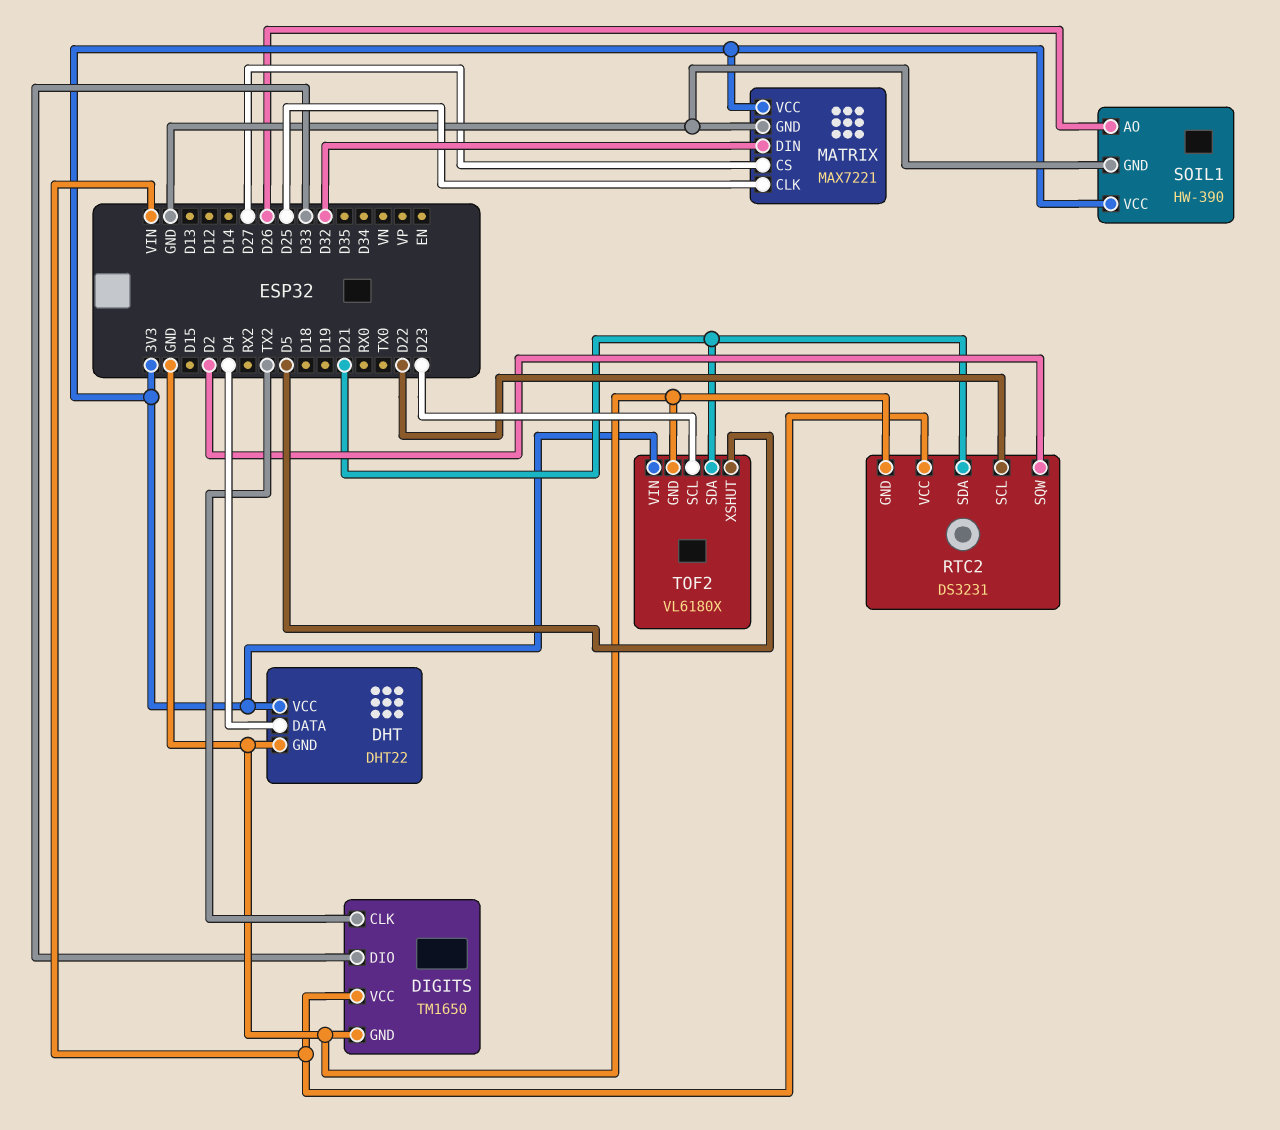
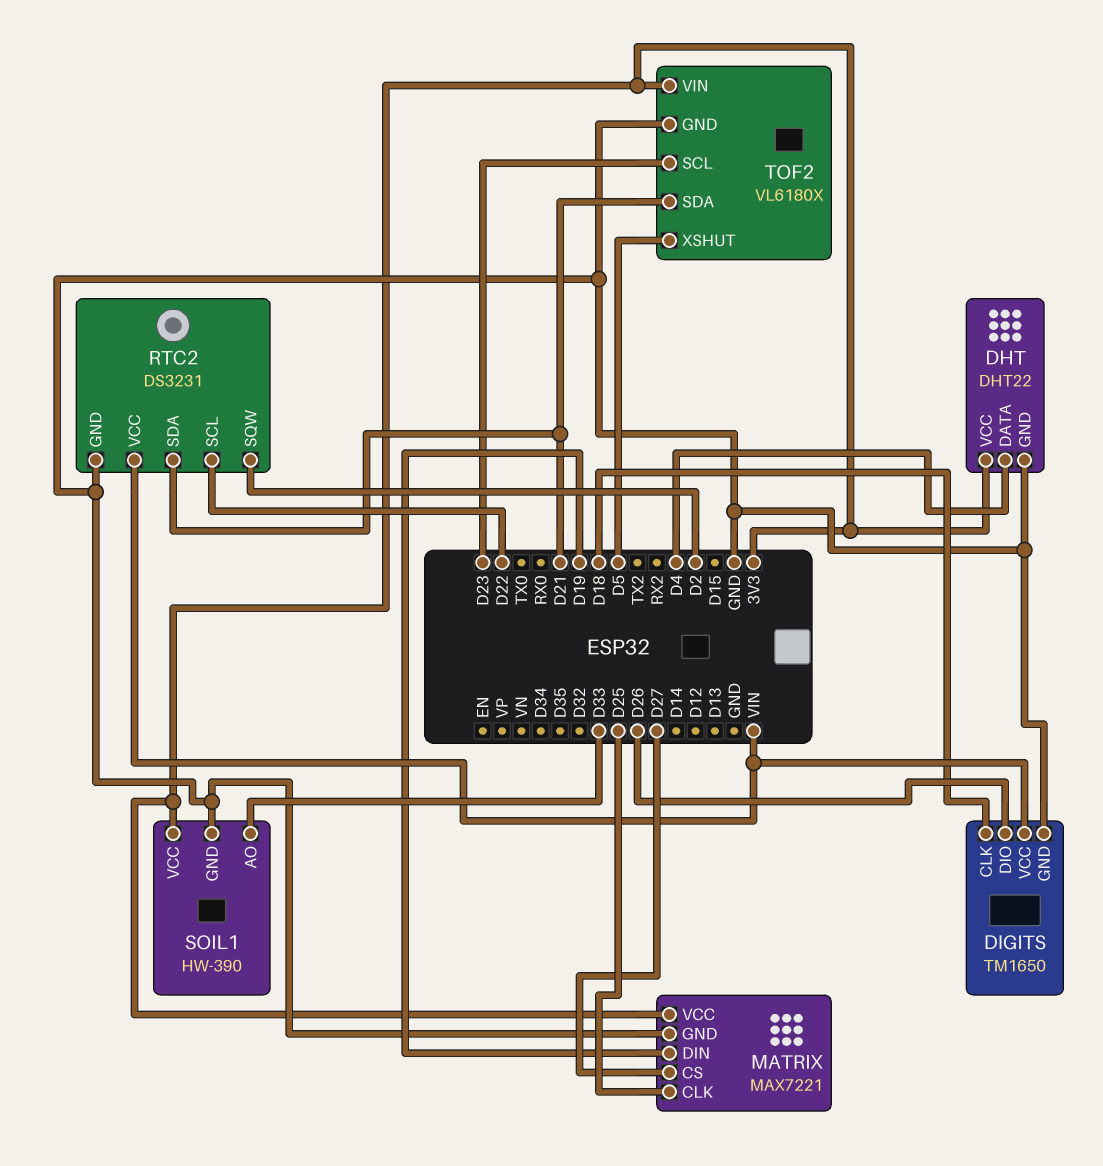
DIGITS pin CLK: TX2 -> D18
DIGITS pin DIO: D33 -> D26
MATRIX pin DIN: D32 -> D19
SOIL1 pin AO: D26 -> D33

